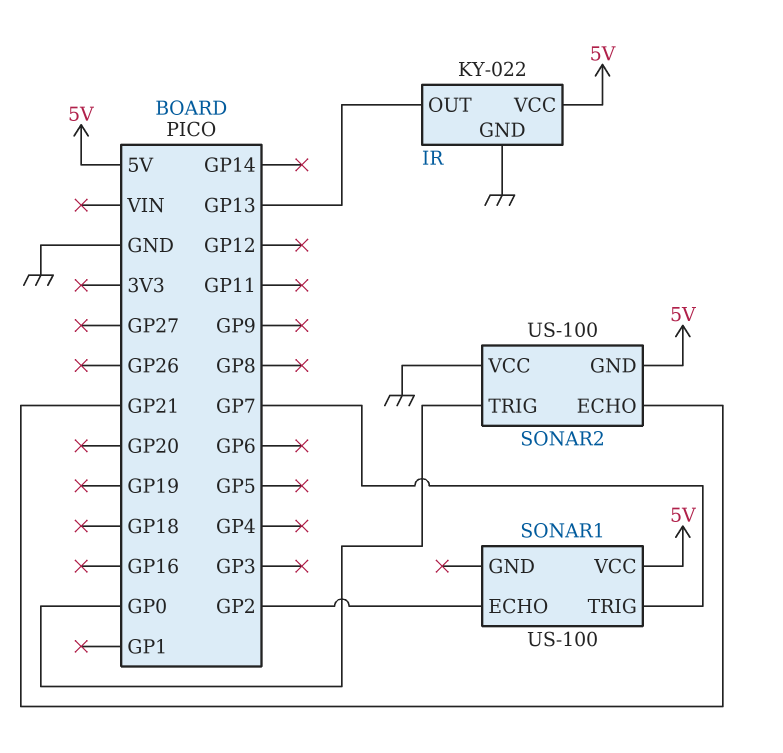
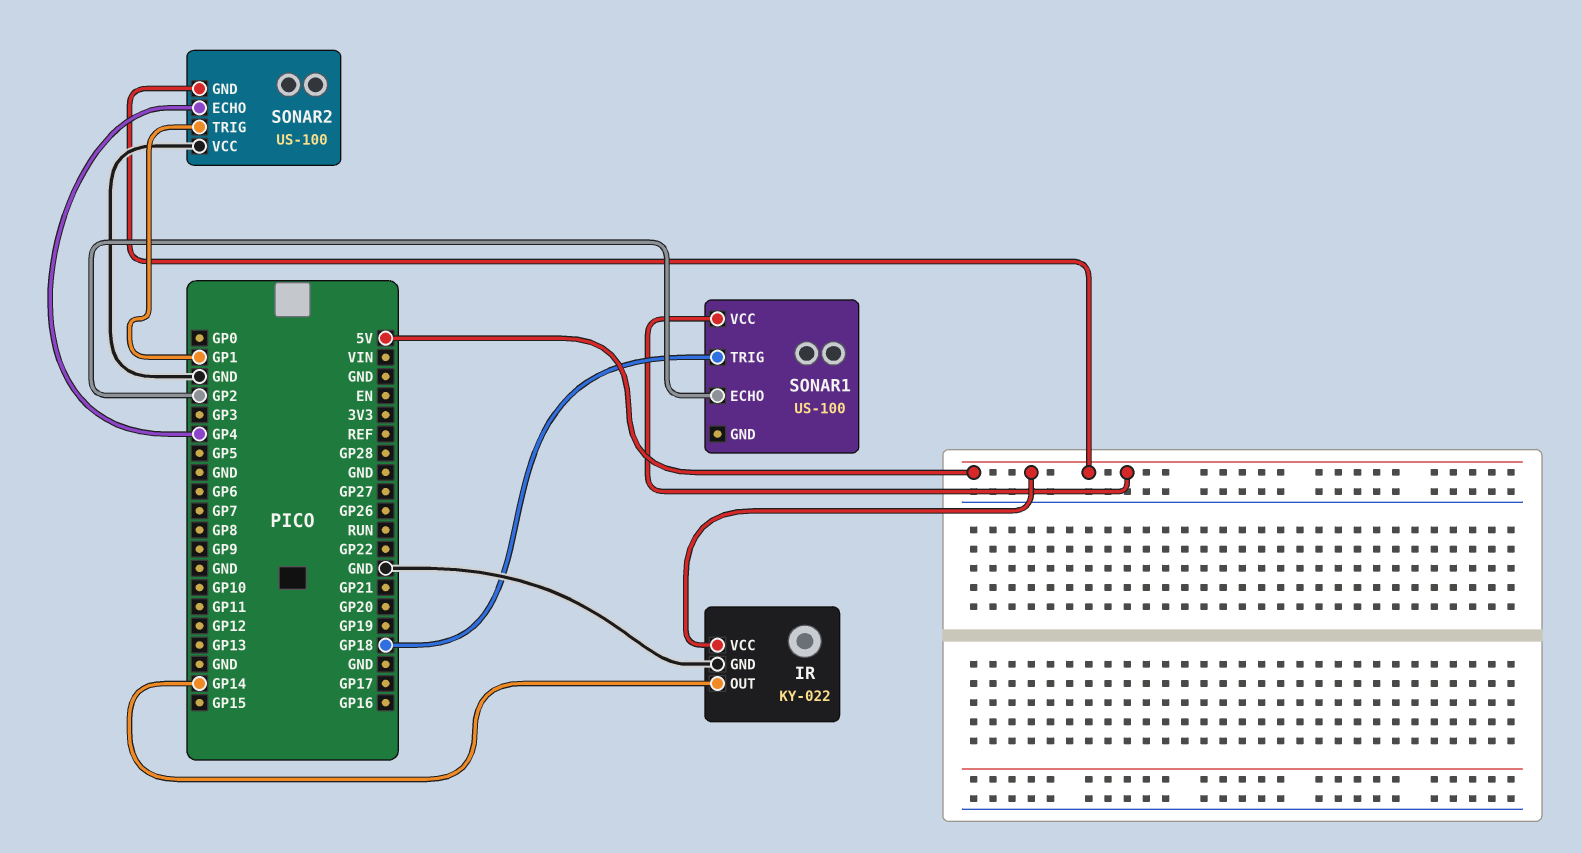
IR pin OUT: GP13 -> GP14
SONAR1 pin TRIG: GP7 -> GP18
SONAR2 pin ECHO: GP21 -> GP4
SONAR2 pin TRIG: GP0 -> GP1

